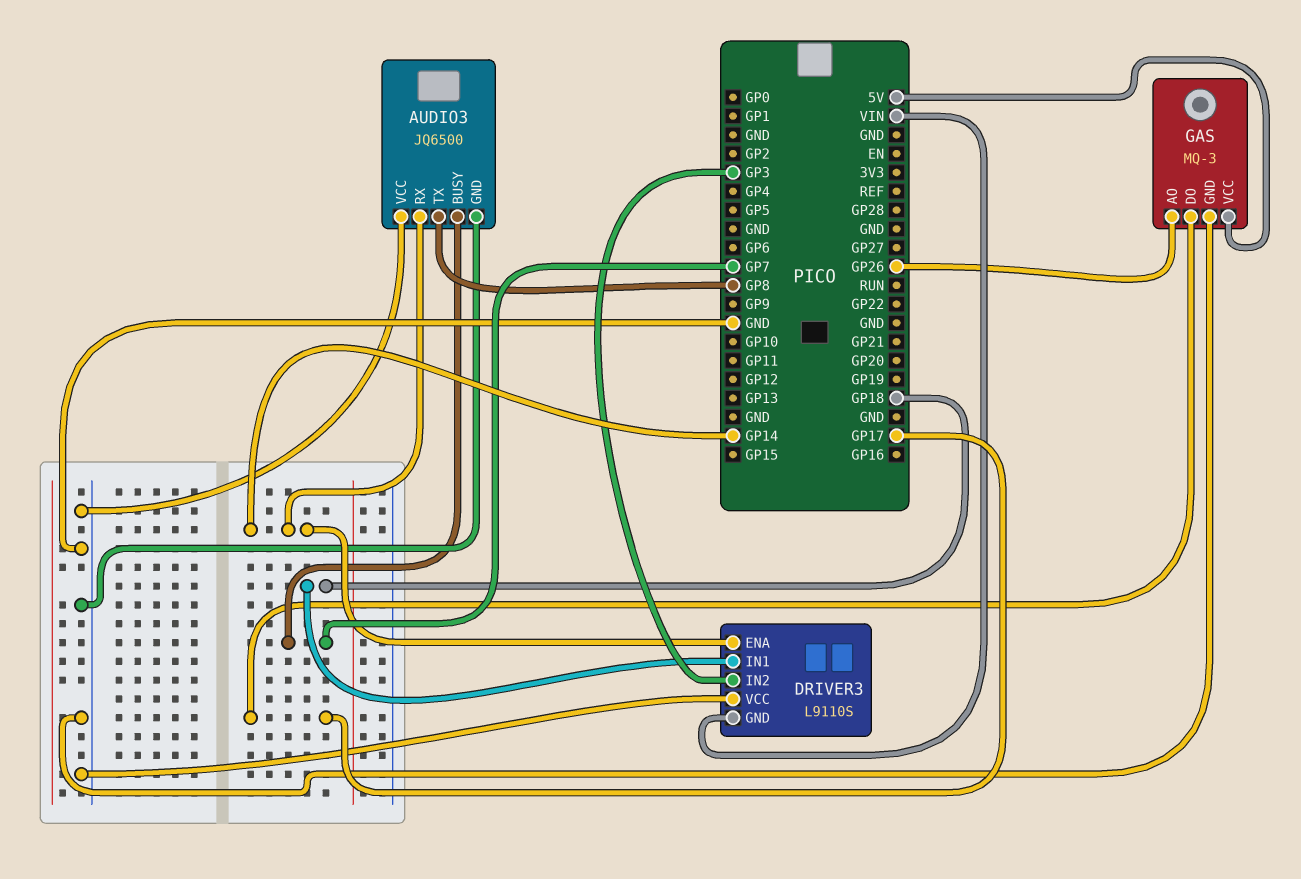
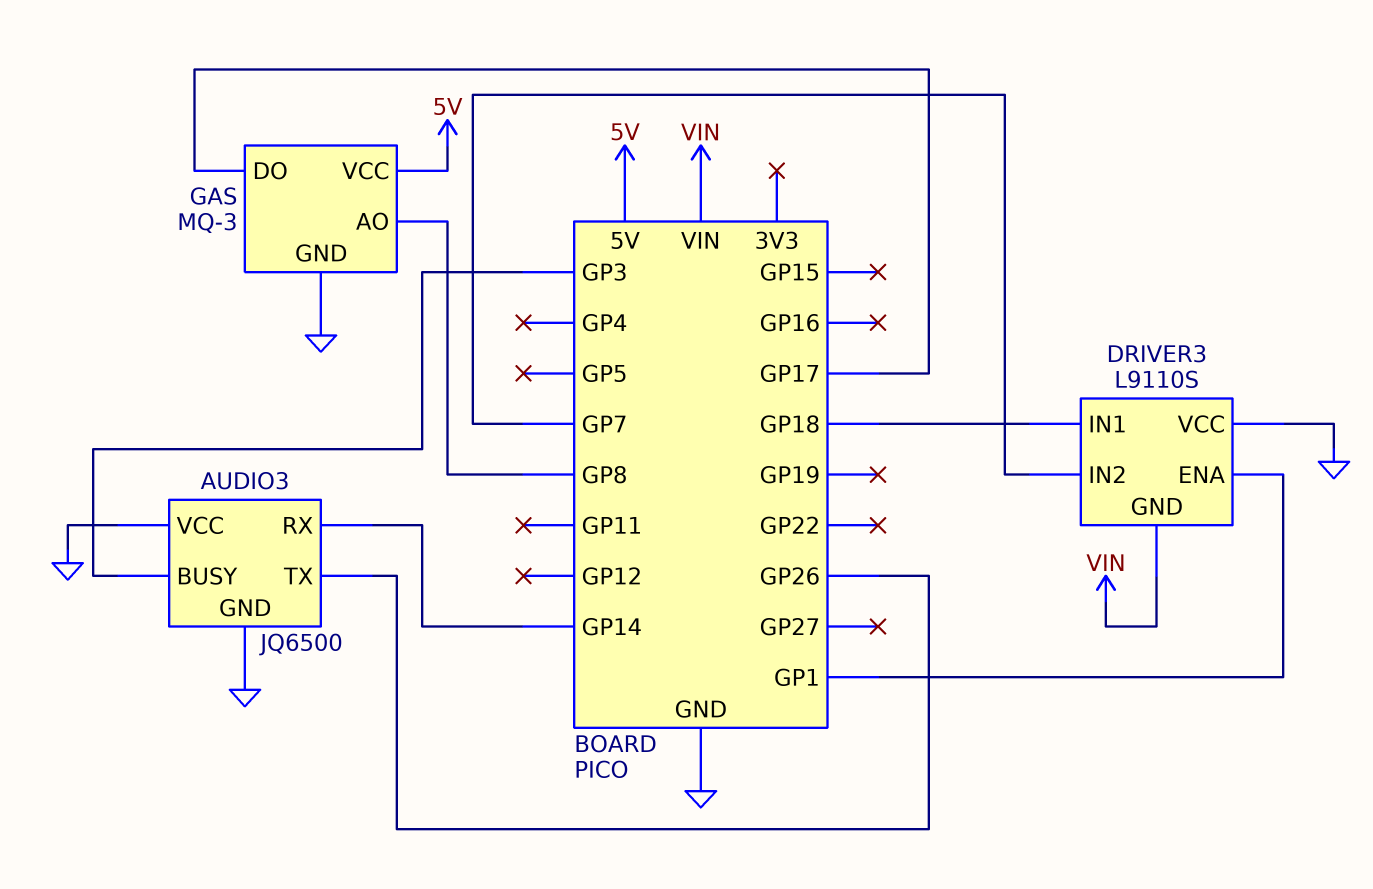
AUDIO3 pin BUSY: GP7 -> GP3
AUDIO3 pin TX: GP8 -> GP26
DRIVER3 pin ENA: GP14 -> GP1
DRIVER3 pin IN2: GP3 -> GP7
GAS pin AO: GP26 -> GP8

